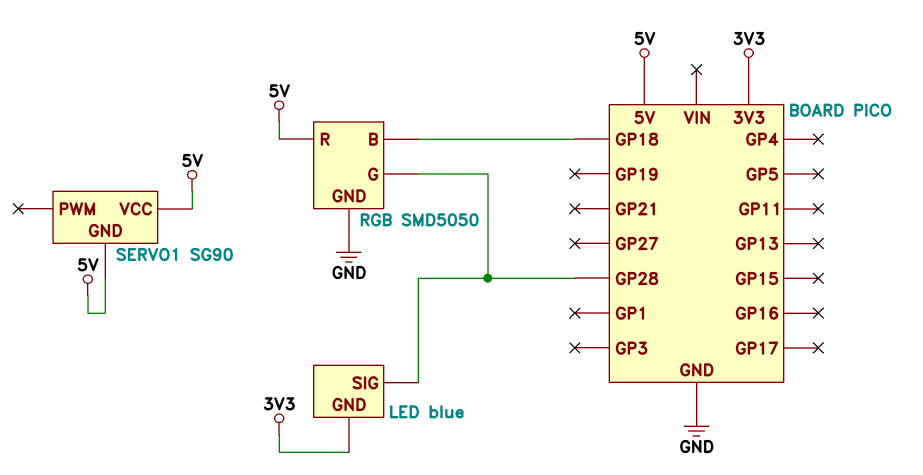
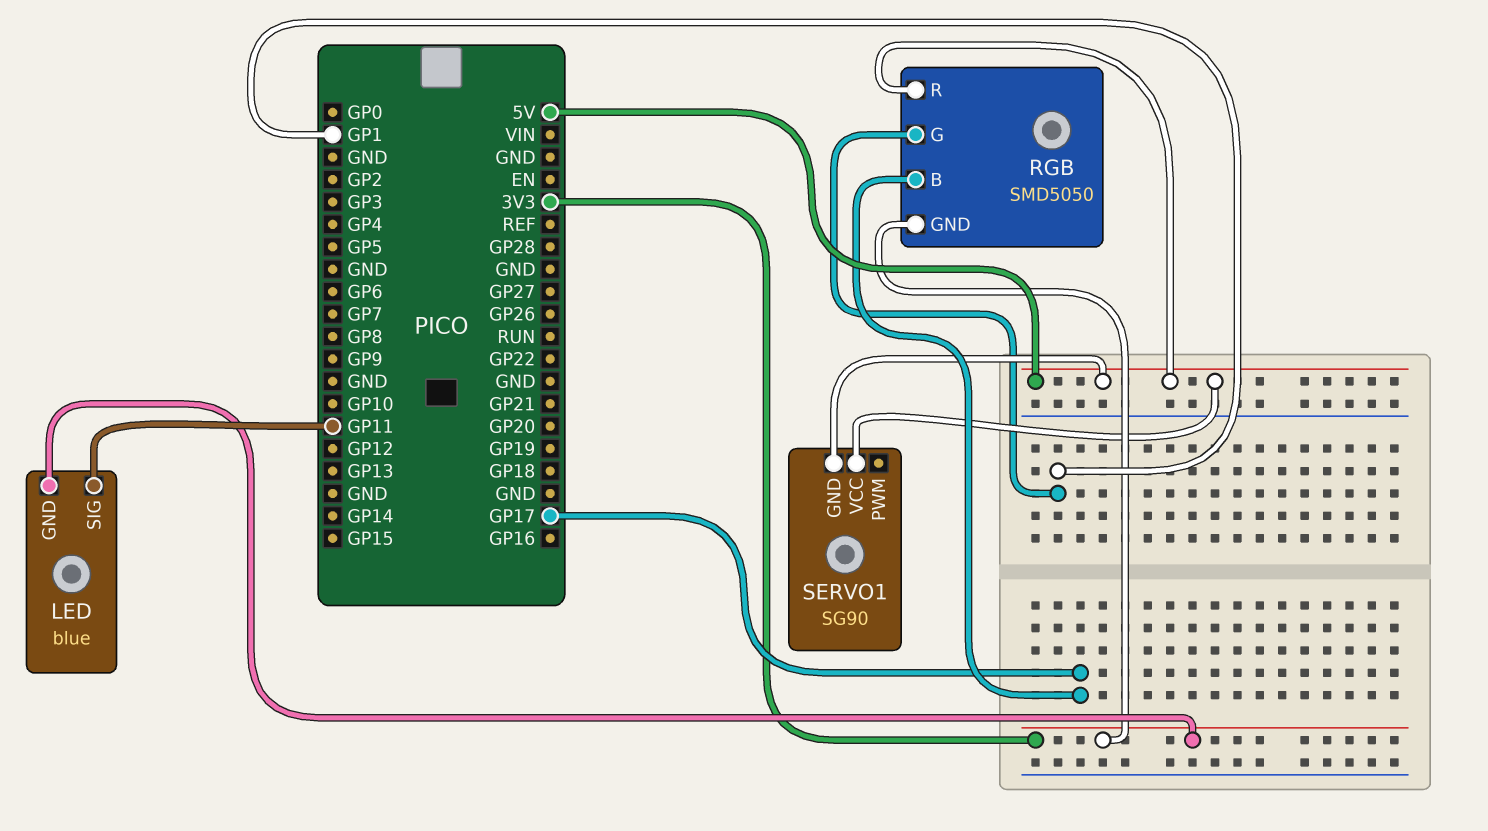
LED pin SIG: GP28 -> GP11
RGB pin B: GP18 -> GP17
RGB pin G: GP28 -> GP1
RGB pin GND: GND -> 3V3

